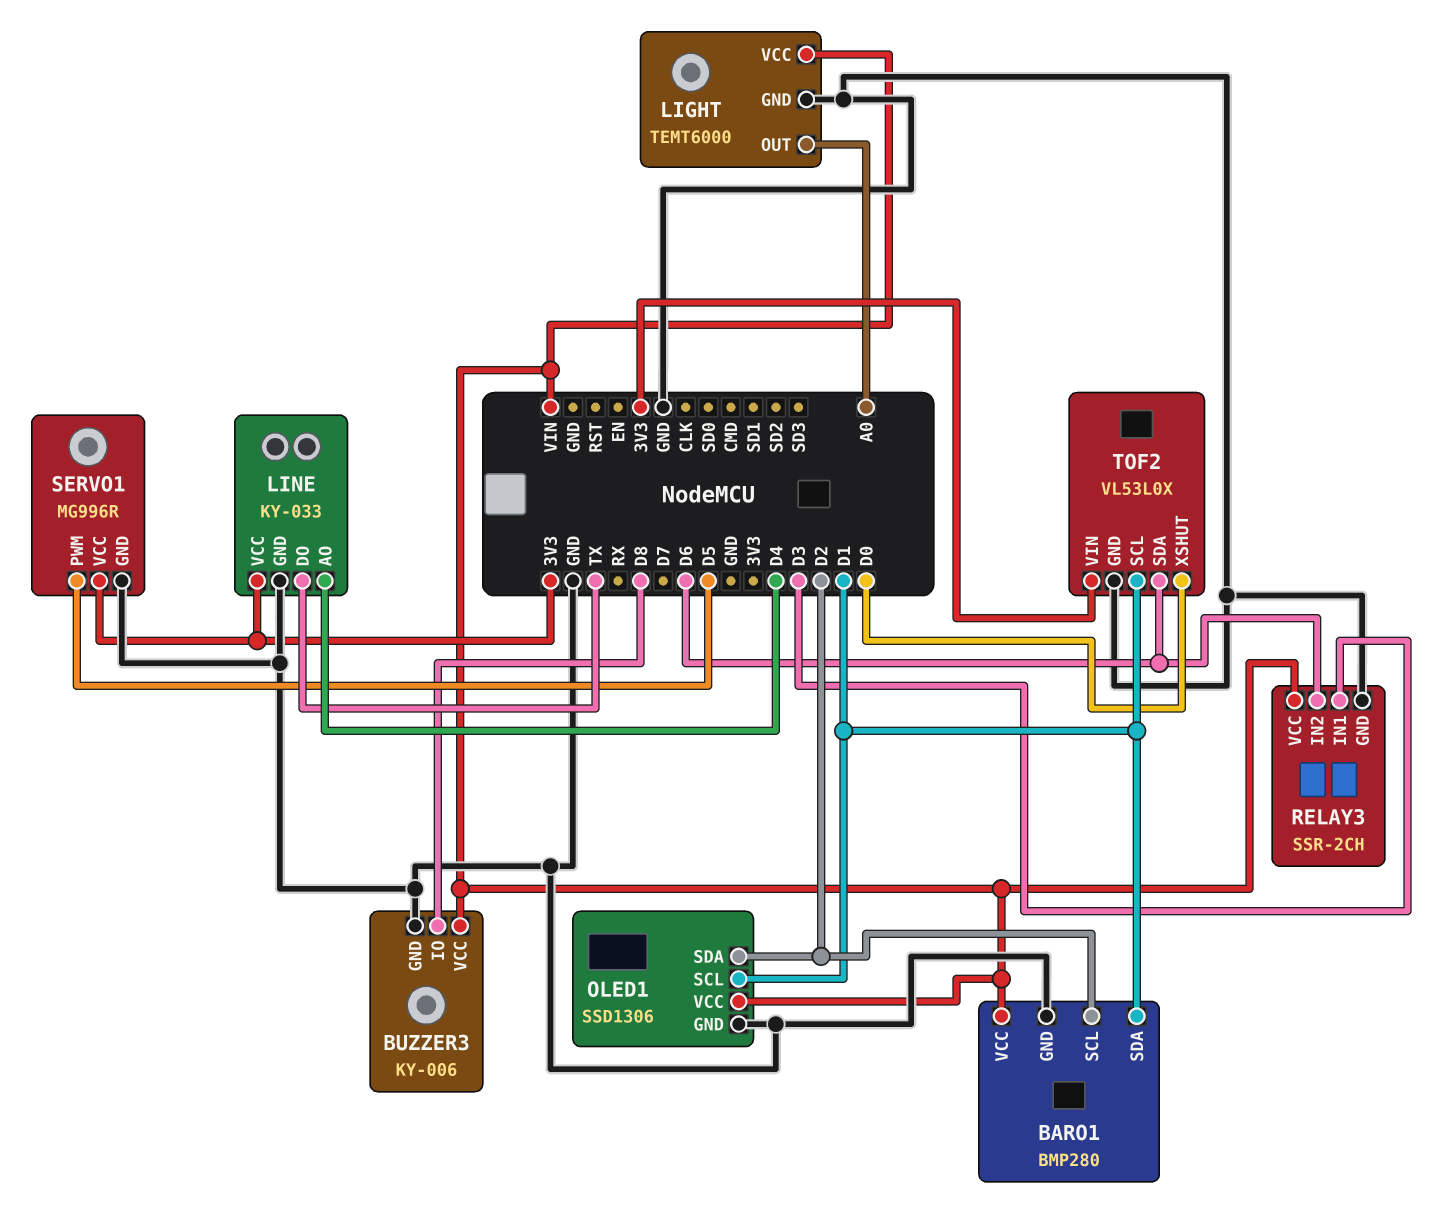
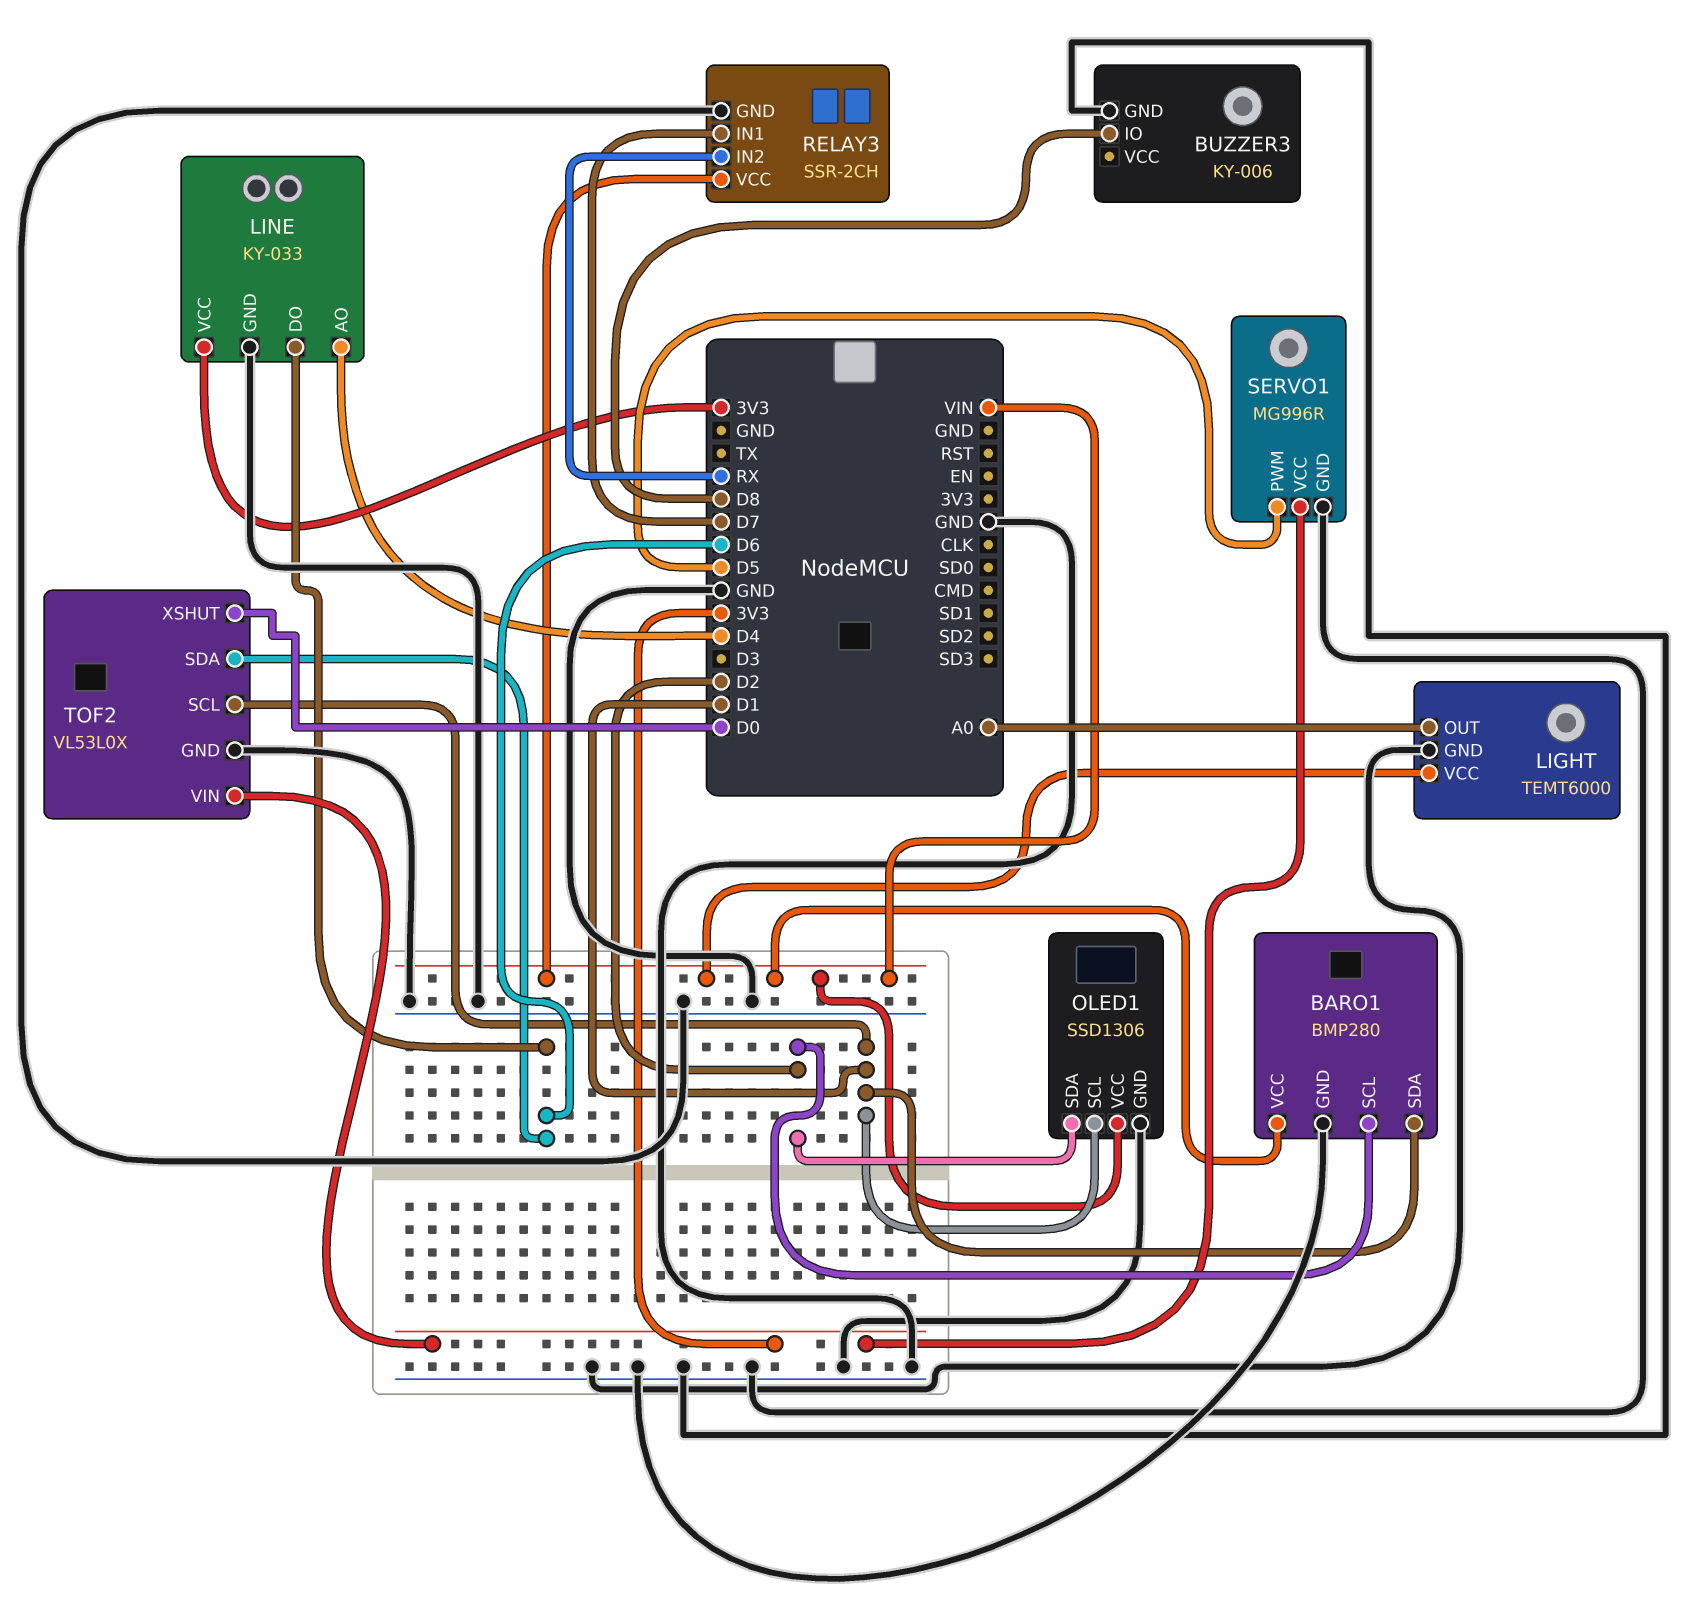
BUZZER3 pin VCC: VIN -> none
LINE pin DO: TX -> D6
RELAY3 pin IN1: D3 -> D7
RELAY3 pin IN2: D6 -> RX

